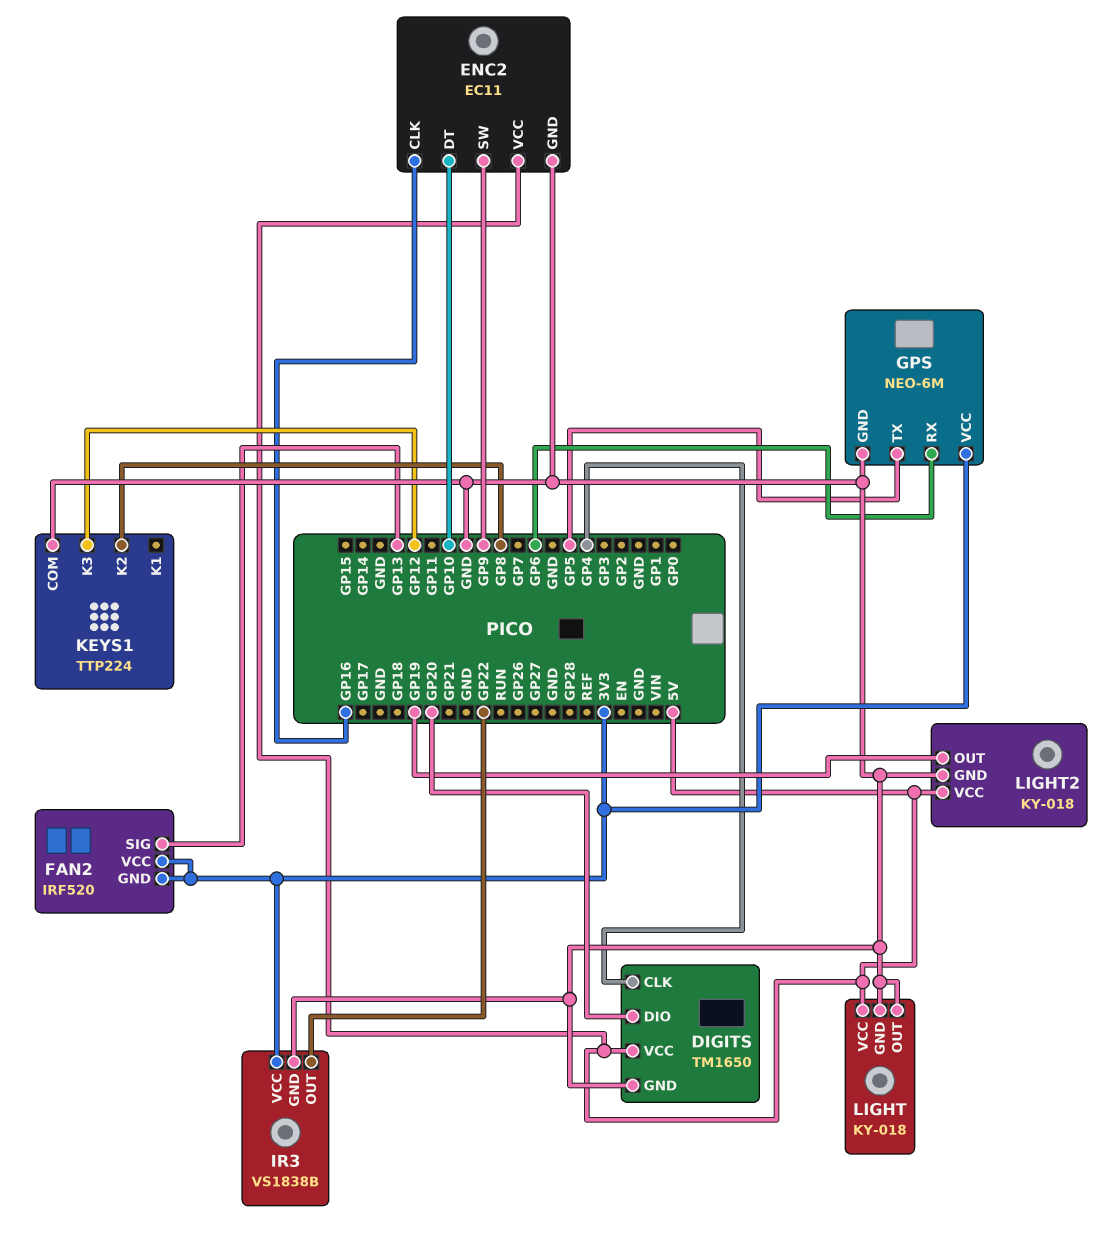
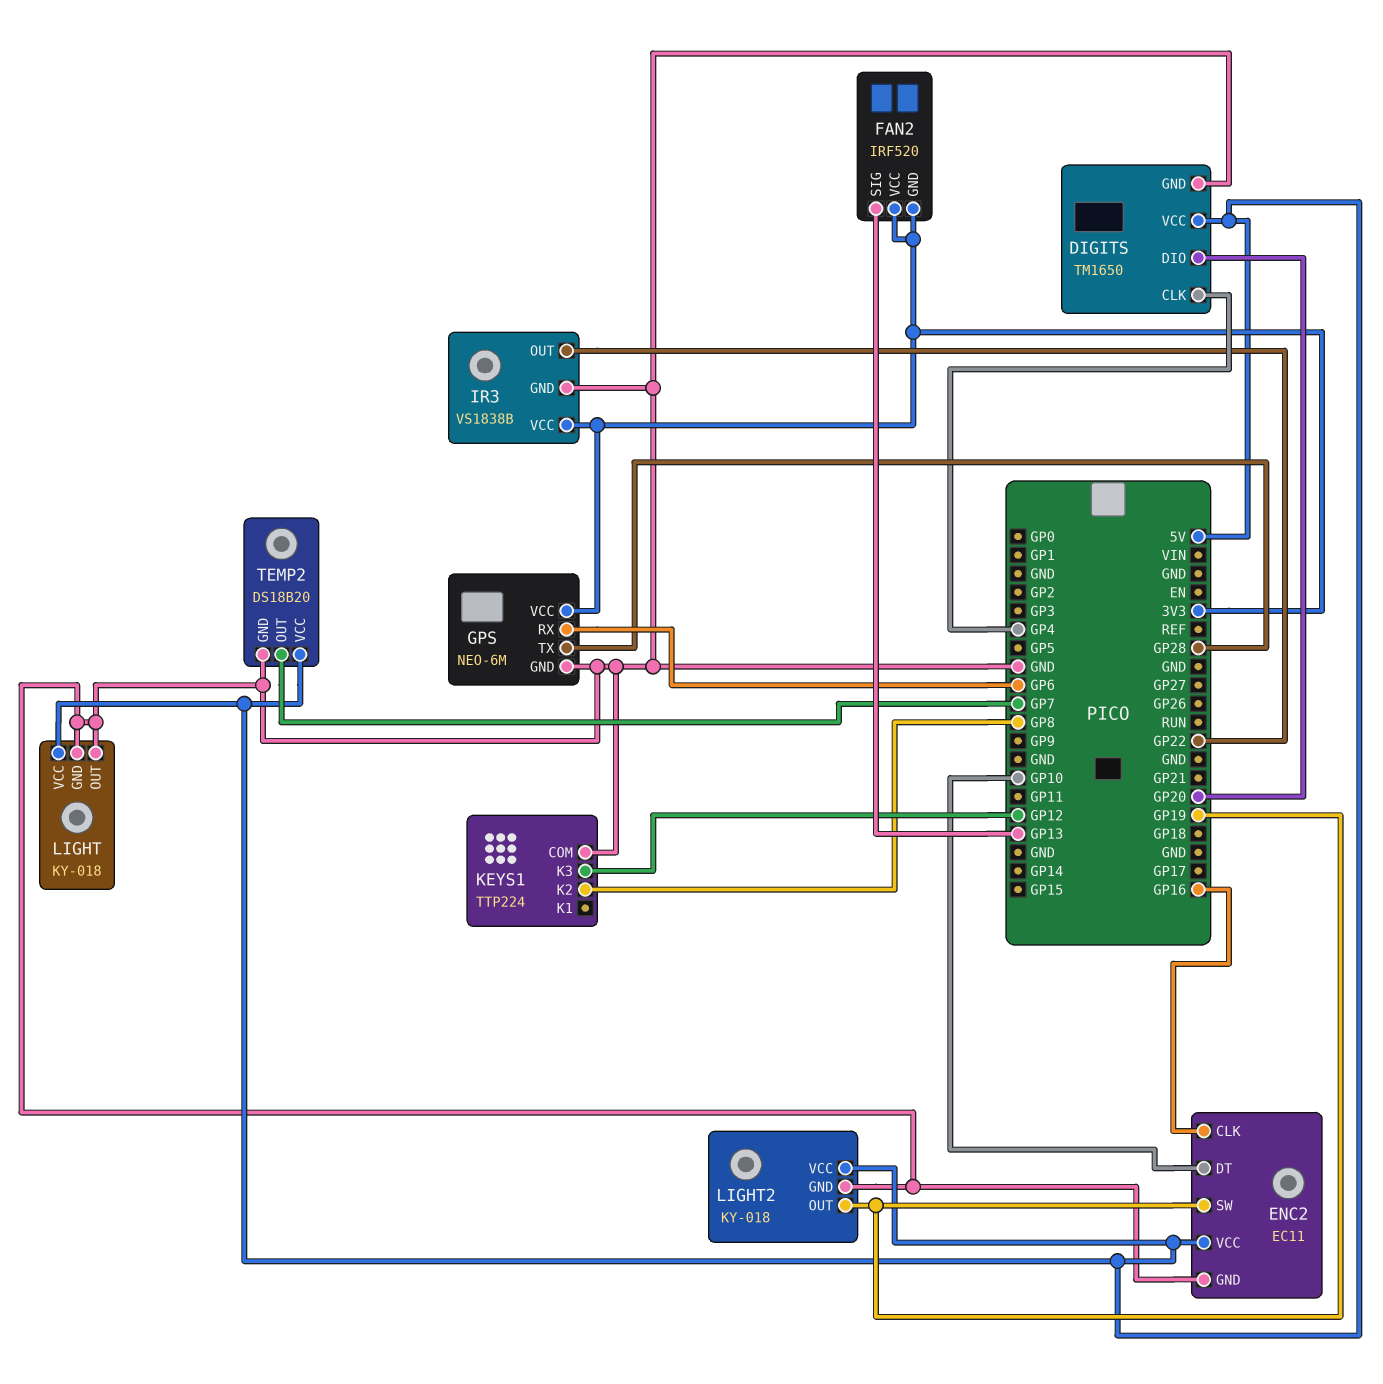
ENC2 pin SW: GP9 -> GP19
GPS pin TX: GP5 -> GP28
TEMP2: none -> DS18B20
TEMP2 pin GND: none -> GND
TEMP2 pin OUT: none -> GP7
TEMP2 pin VCC: none -> 5V

